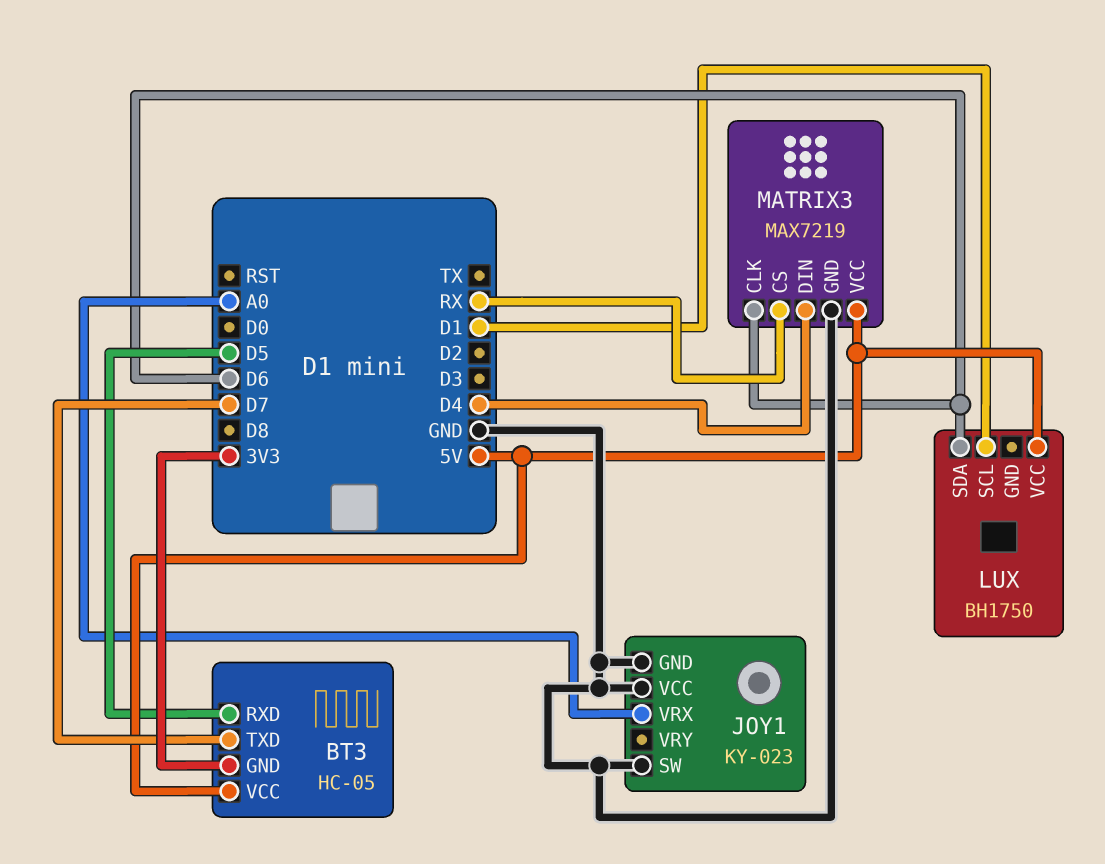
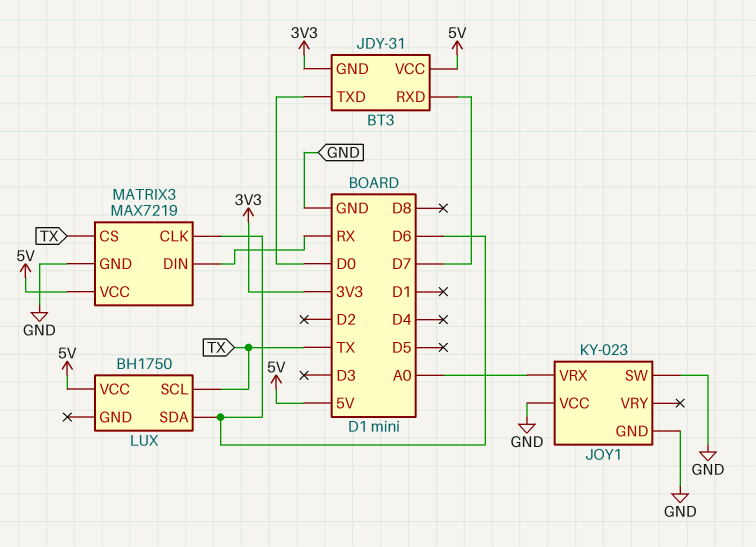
BT3: HC-05 -> JDY-31
BT3 pin RXD: D5 -> D7
BT3 pin TXD: D7 -> D0
LUX pin SCL: D1 -> TX
MATRIX3 pin CS: RX -> TX
MATRIX3 pin DIN: D4 -> RX

